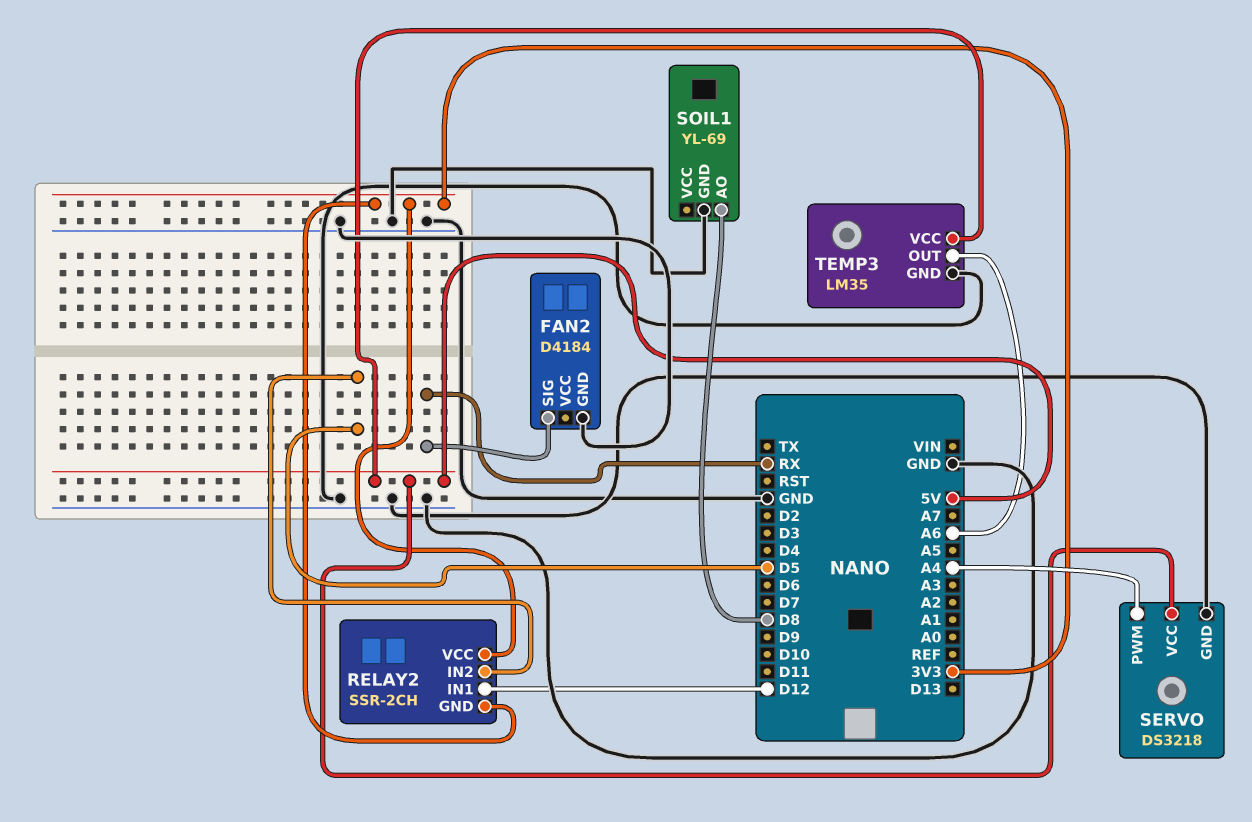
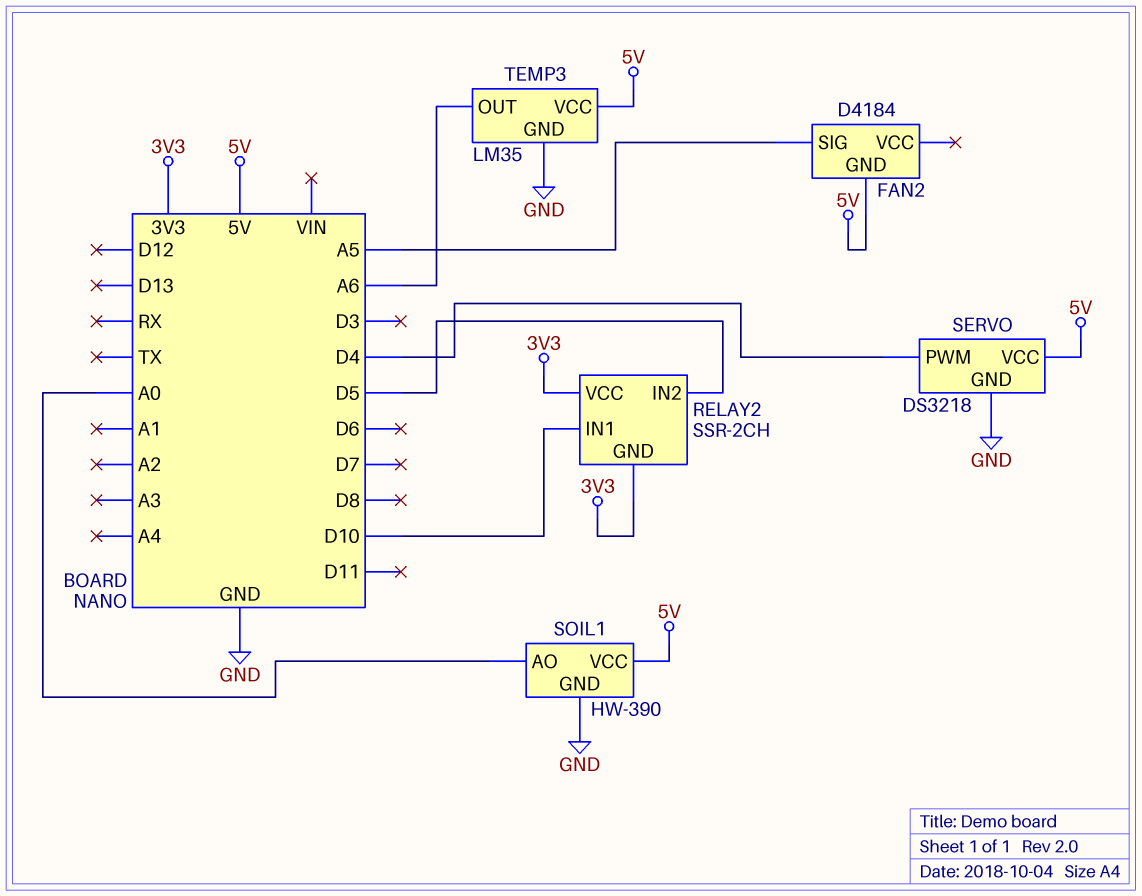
FAN2 pin GND: GND -> 5V
FAN2 pin SIG: RX -> A5
RELAY2 pin IN1: D12 -> D10
SERVO pin PWM: A4 -> D4
SOIL1: YL-69 -> HW-390
SOIL1 pin AO: D8 -> A0
SOIL1 pin VCC: none -> 5V

